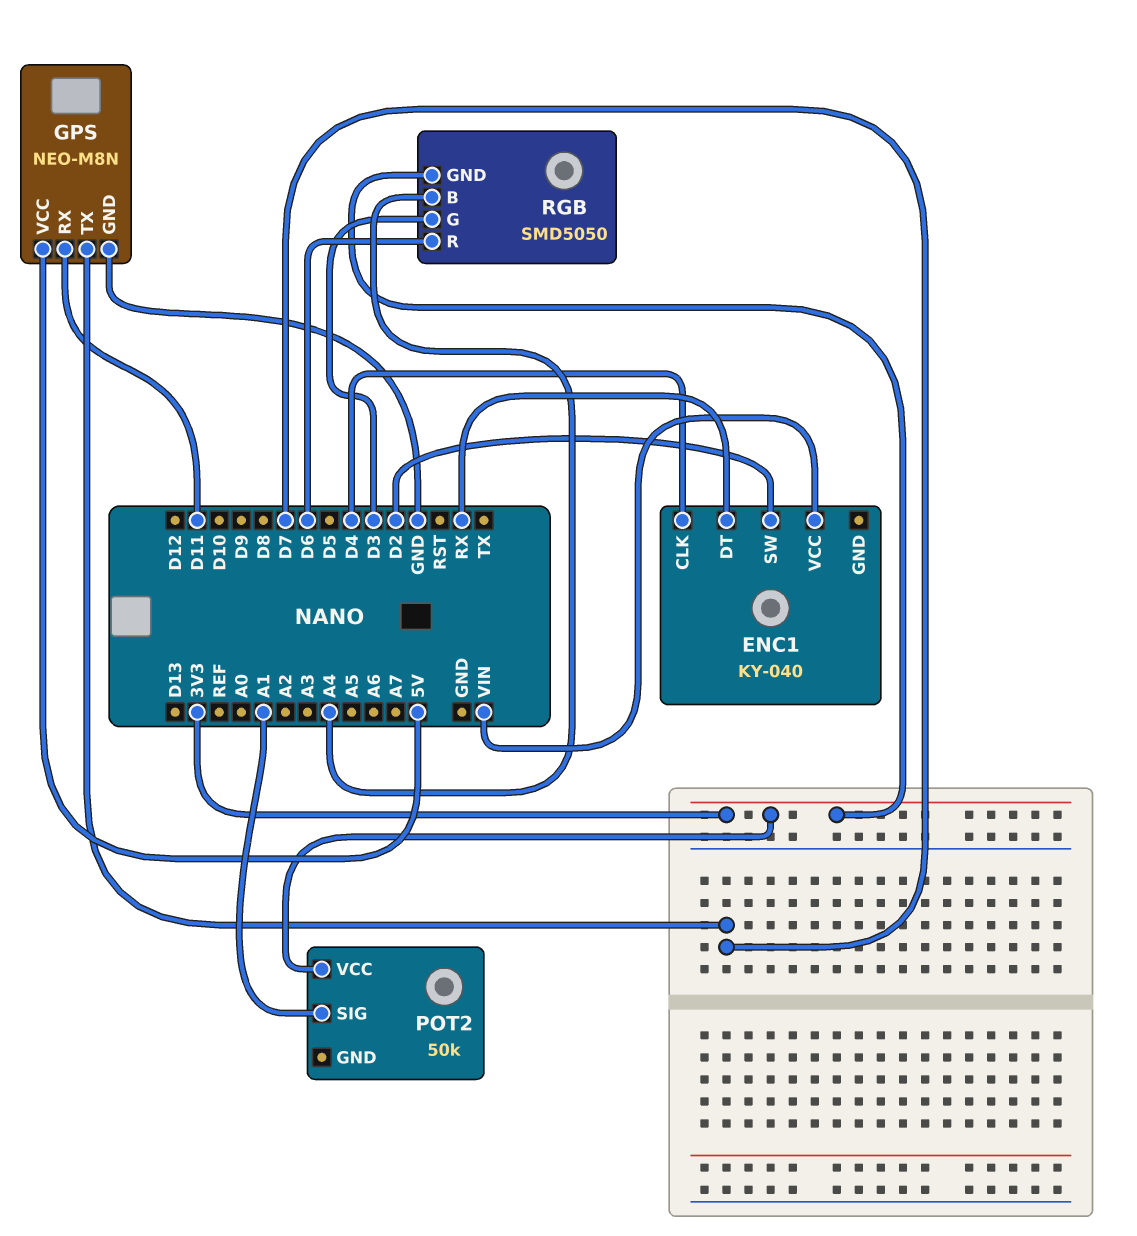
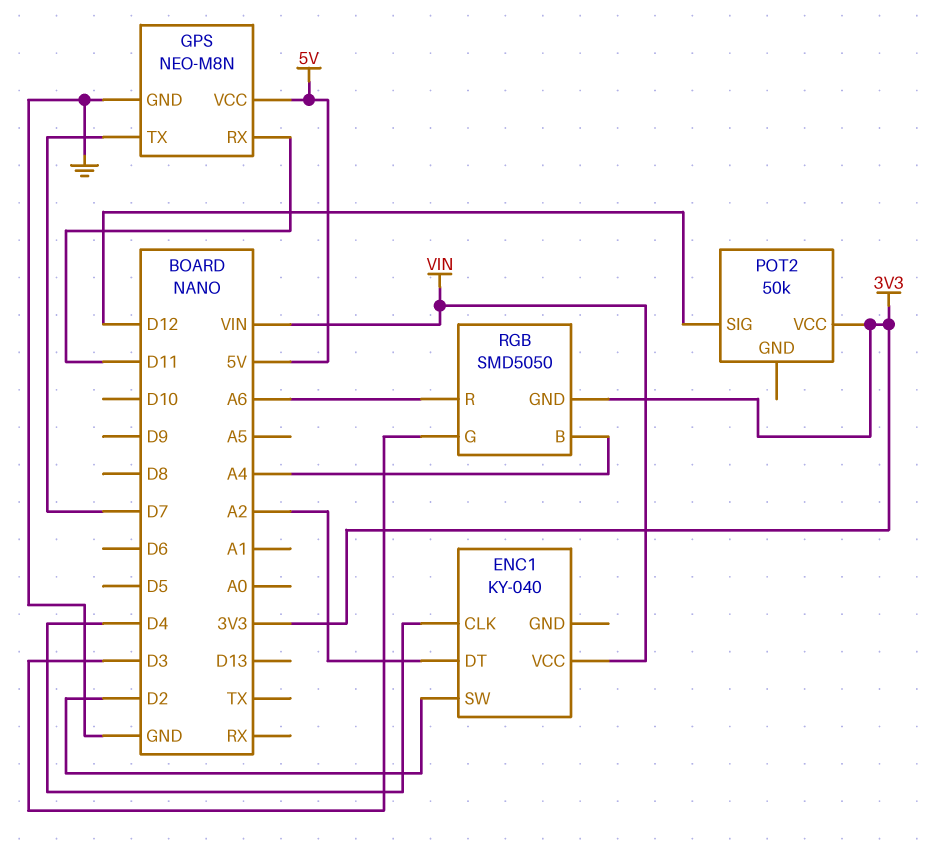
ENC1 pin DT: RX -> A2
POT2 pin SIG: A1 -> D12
RGB pin R: D6 -> A6

